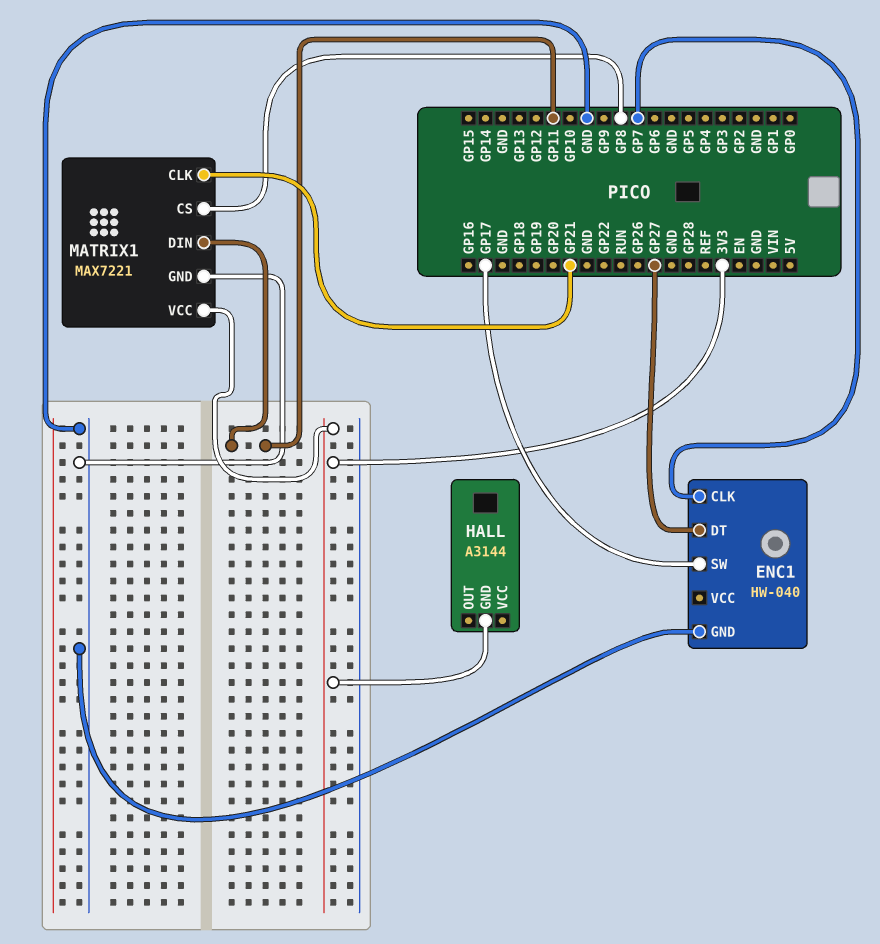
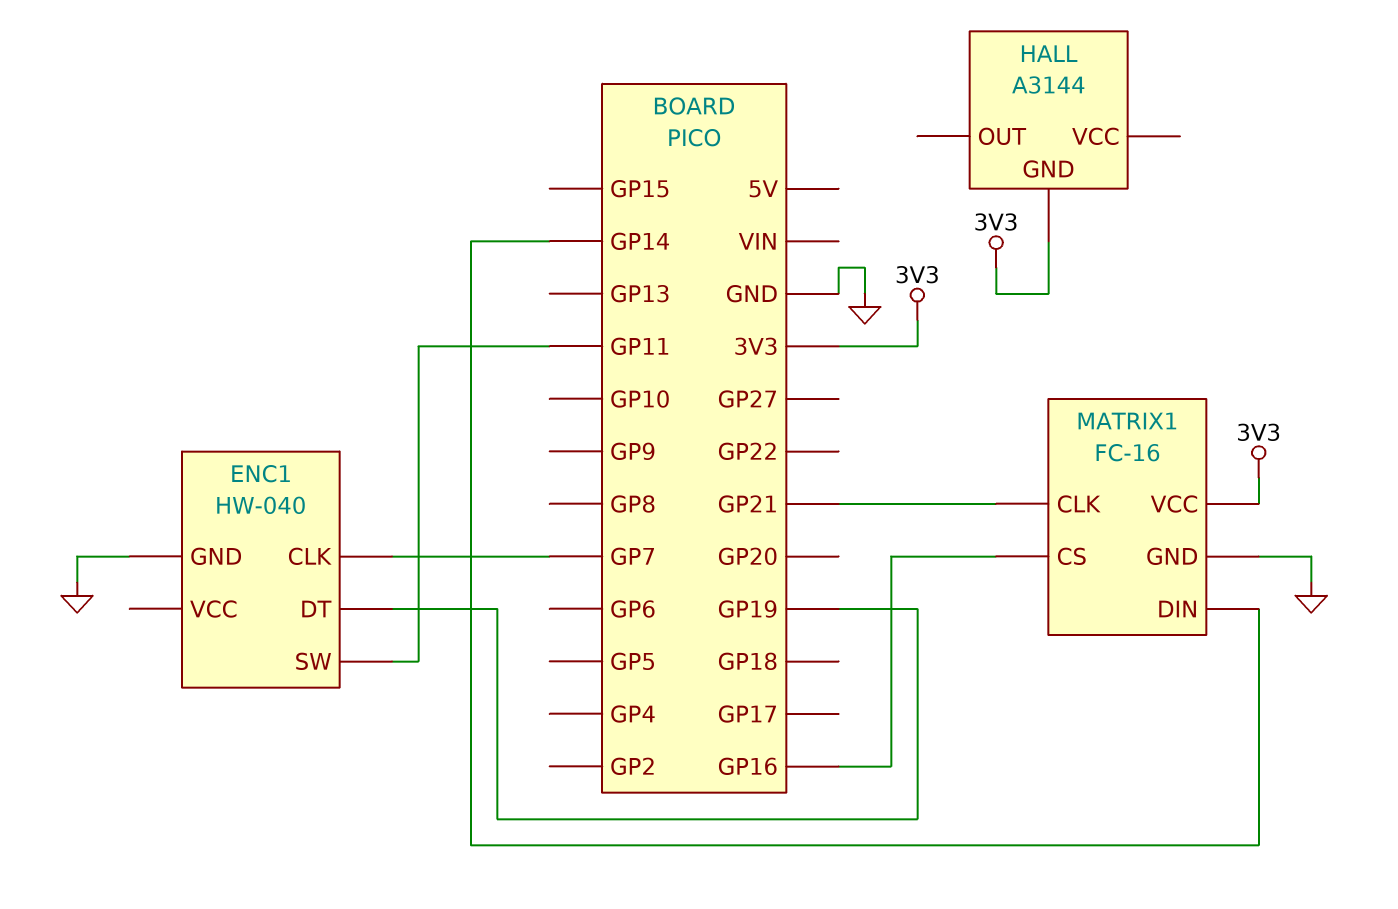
ENC1 pin DT: GP27 -> GP19
ENC1 pin SW: GP17 -> GP11
MATRIX1: MAX7221 -> FC-16
MATRIX1 pin CS: GP8 -> GP16
MATRIX1 pin DIN: GP11 -> GP14

